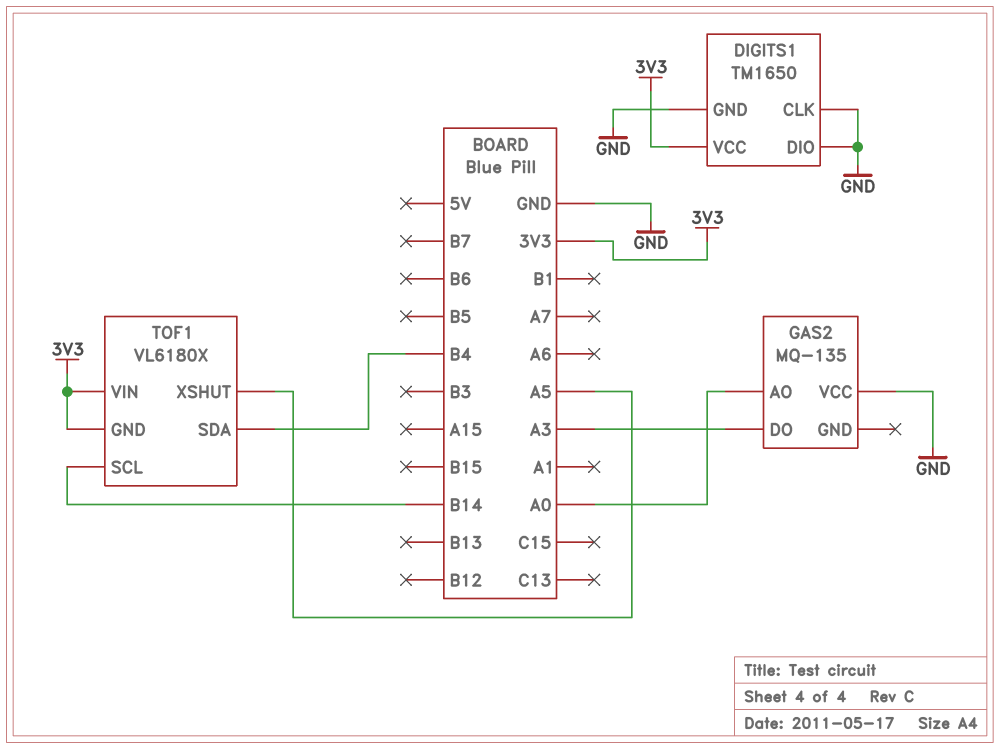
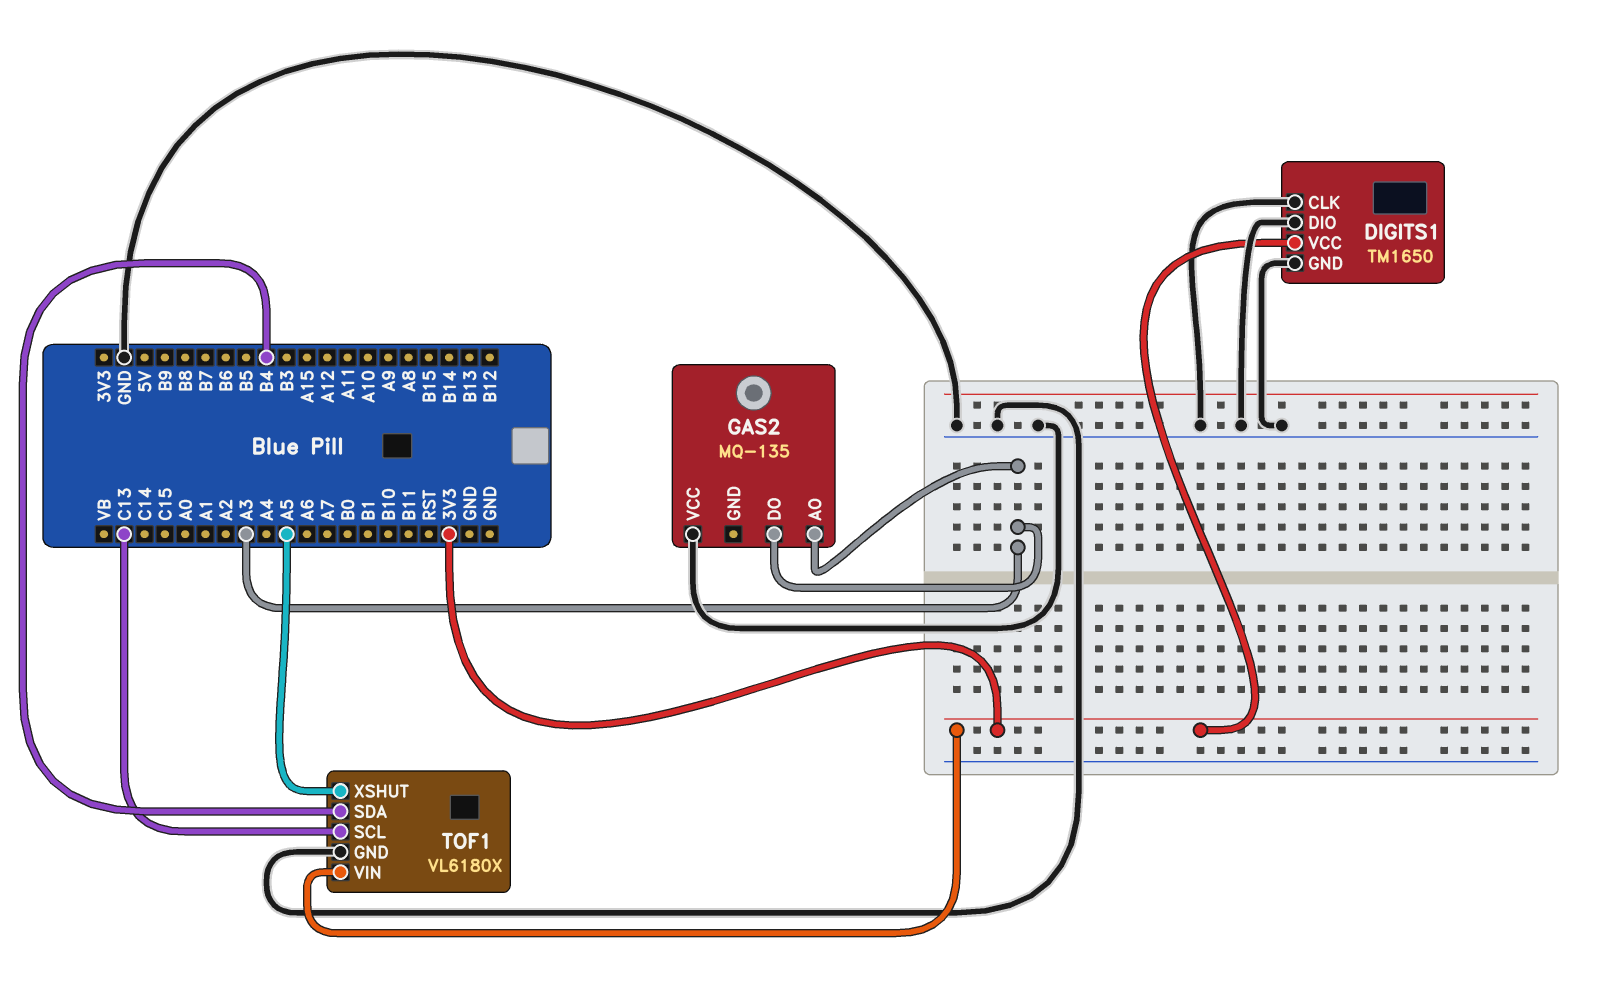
GAS2 pin AO: A0 -> A3
TOF1 pin GND: 3V3 -> GND
TOF1 pin SCL: B14 -> C13

